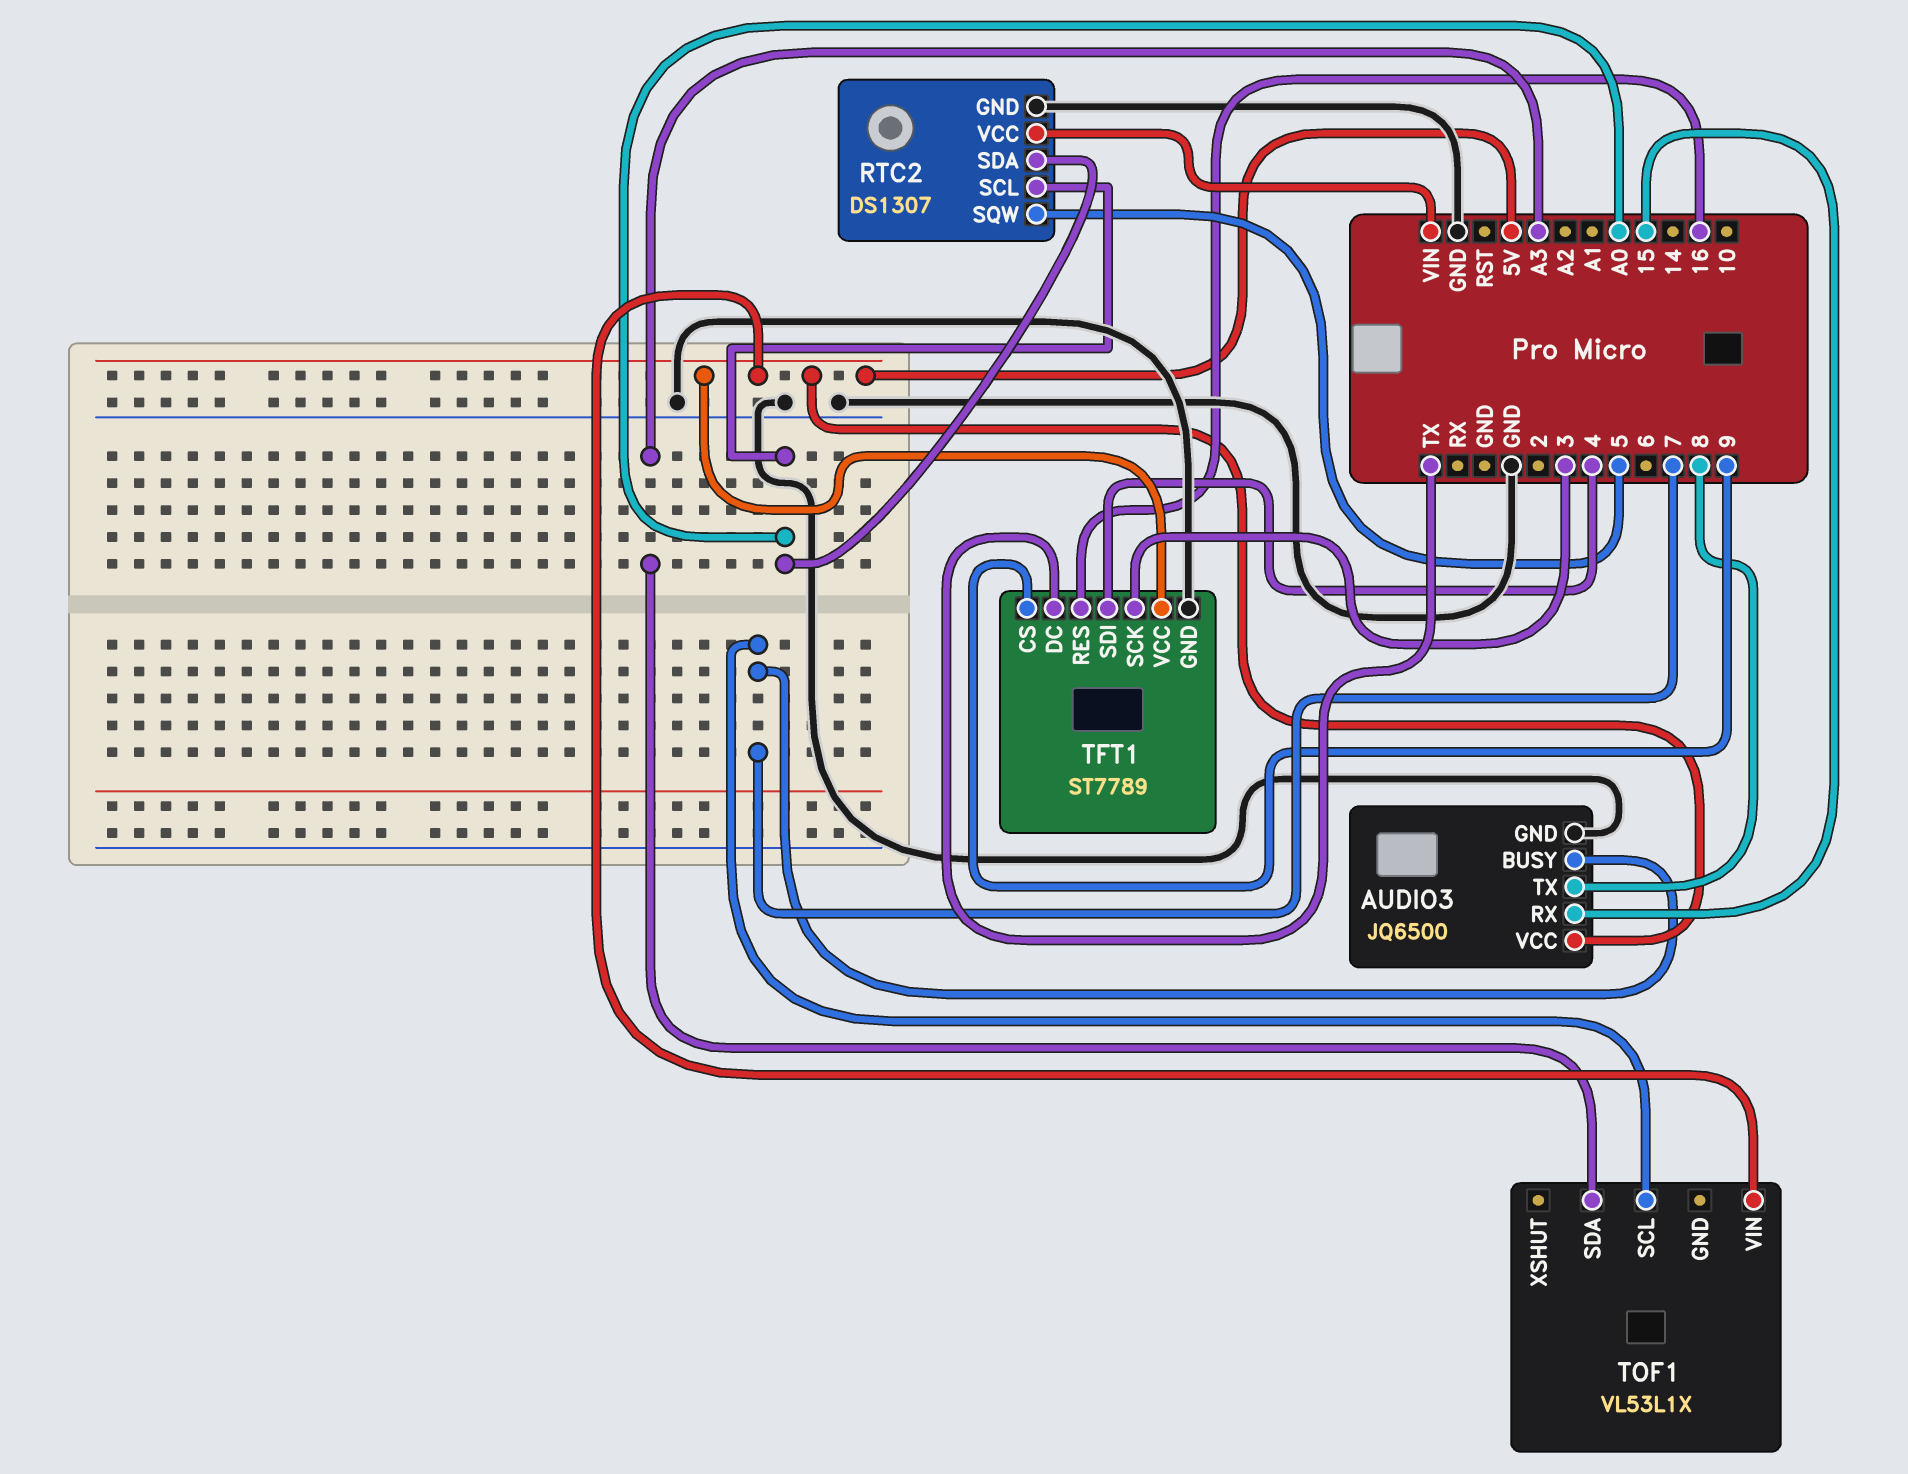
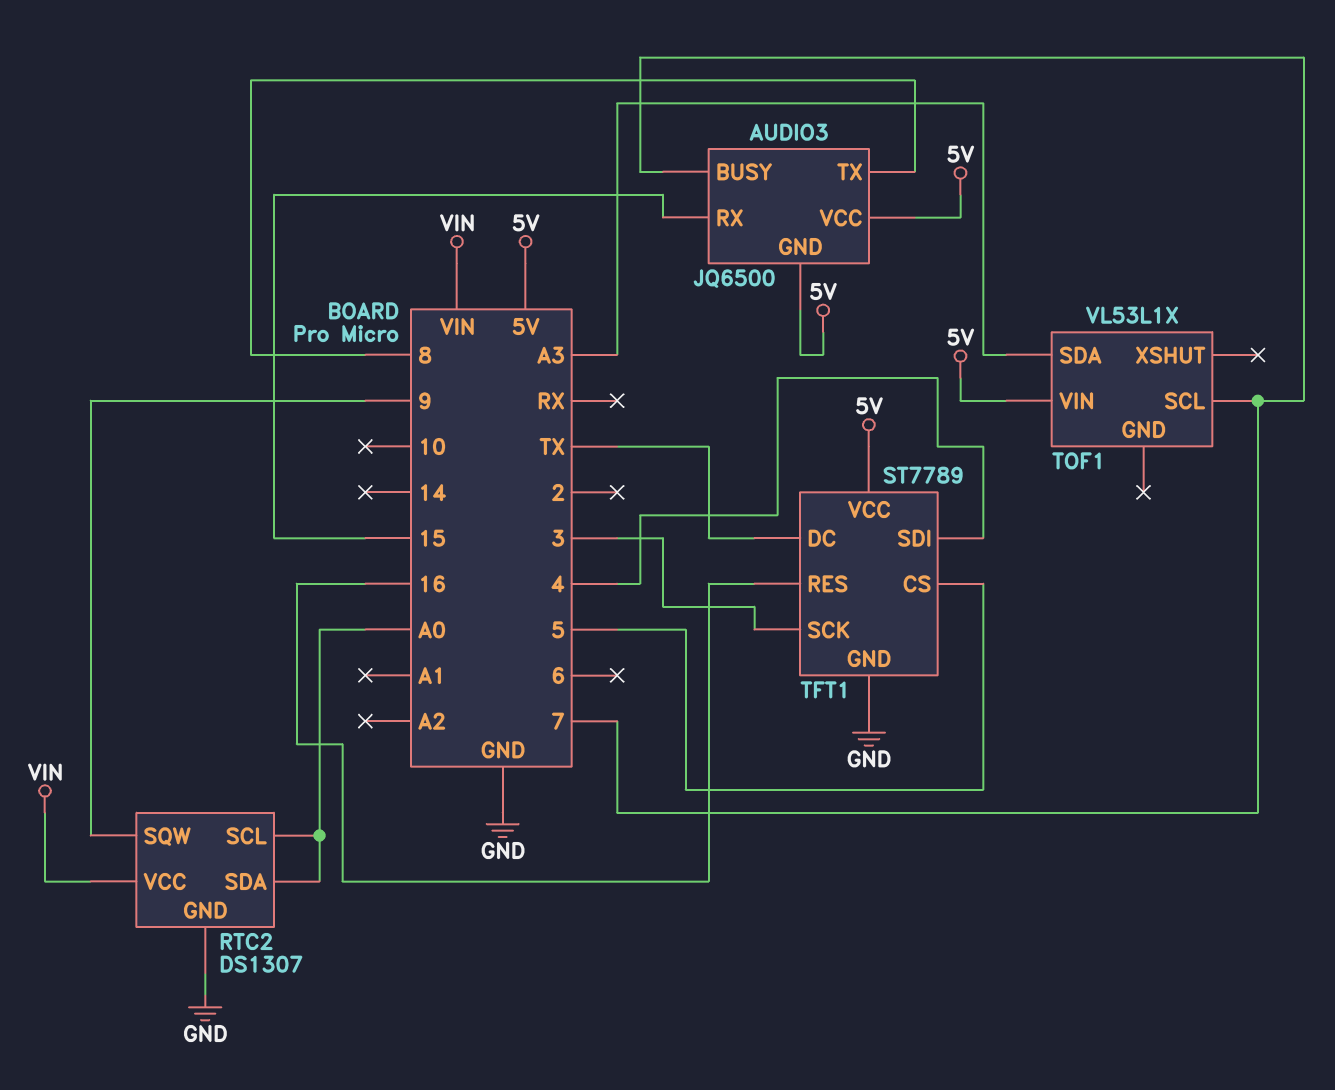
AUDIO3 pin GND: GND -> 5V
RTC2 pin SQW: 5 -> 9
TFT1 pin CS: 9 -> 5

